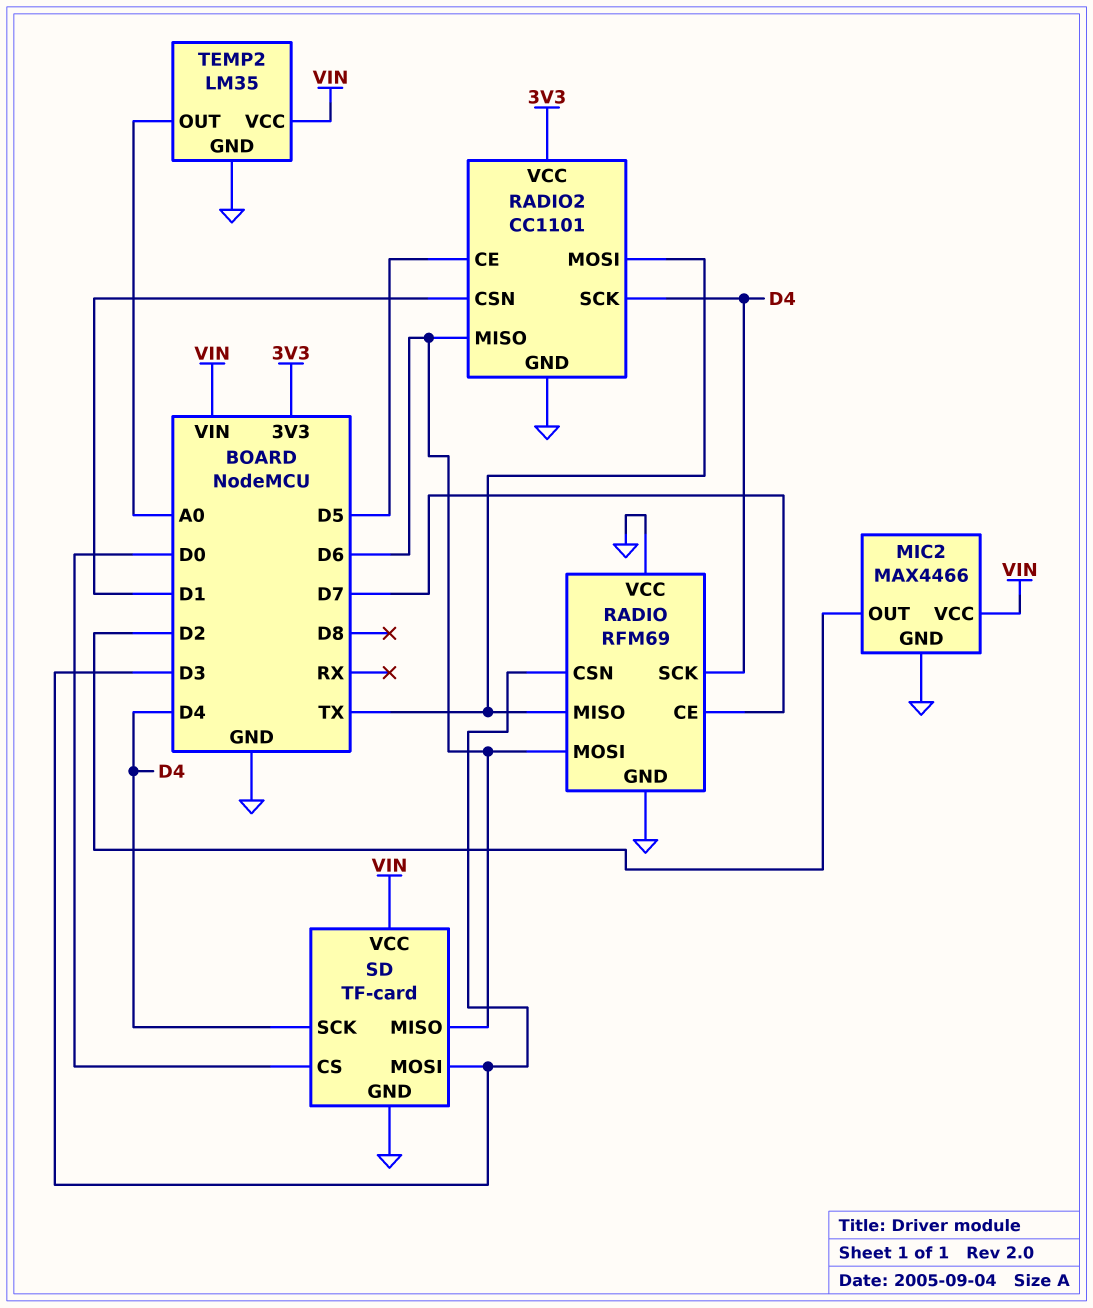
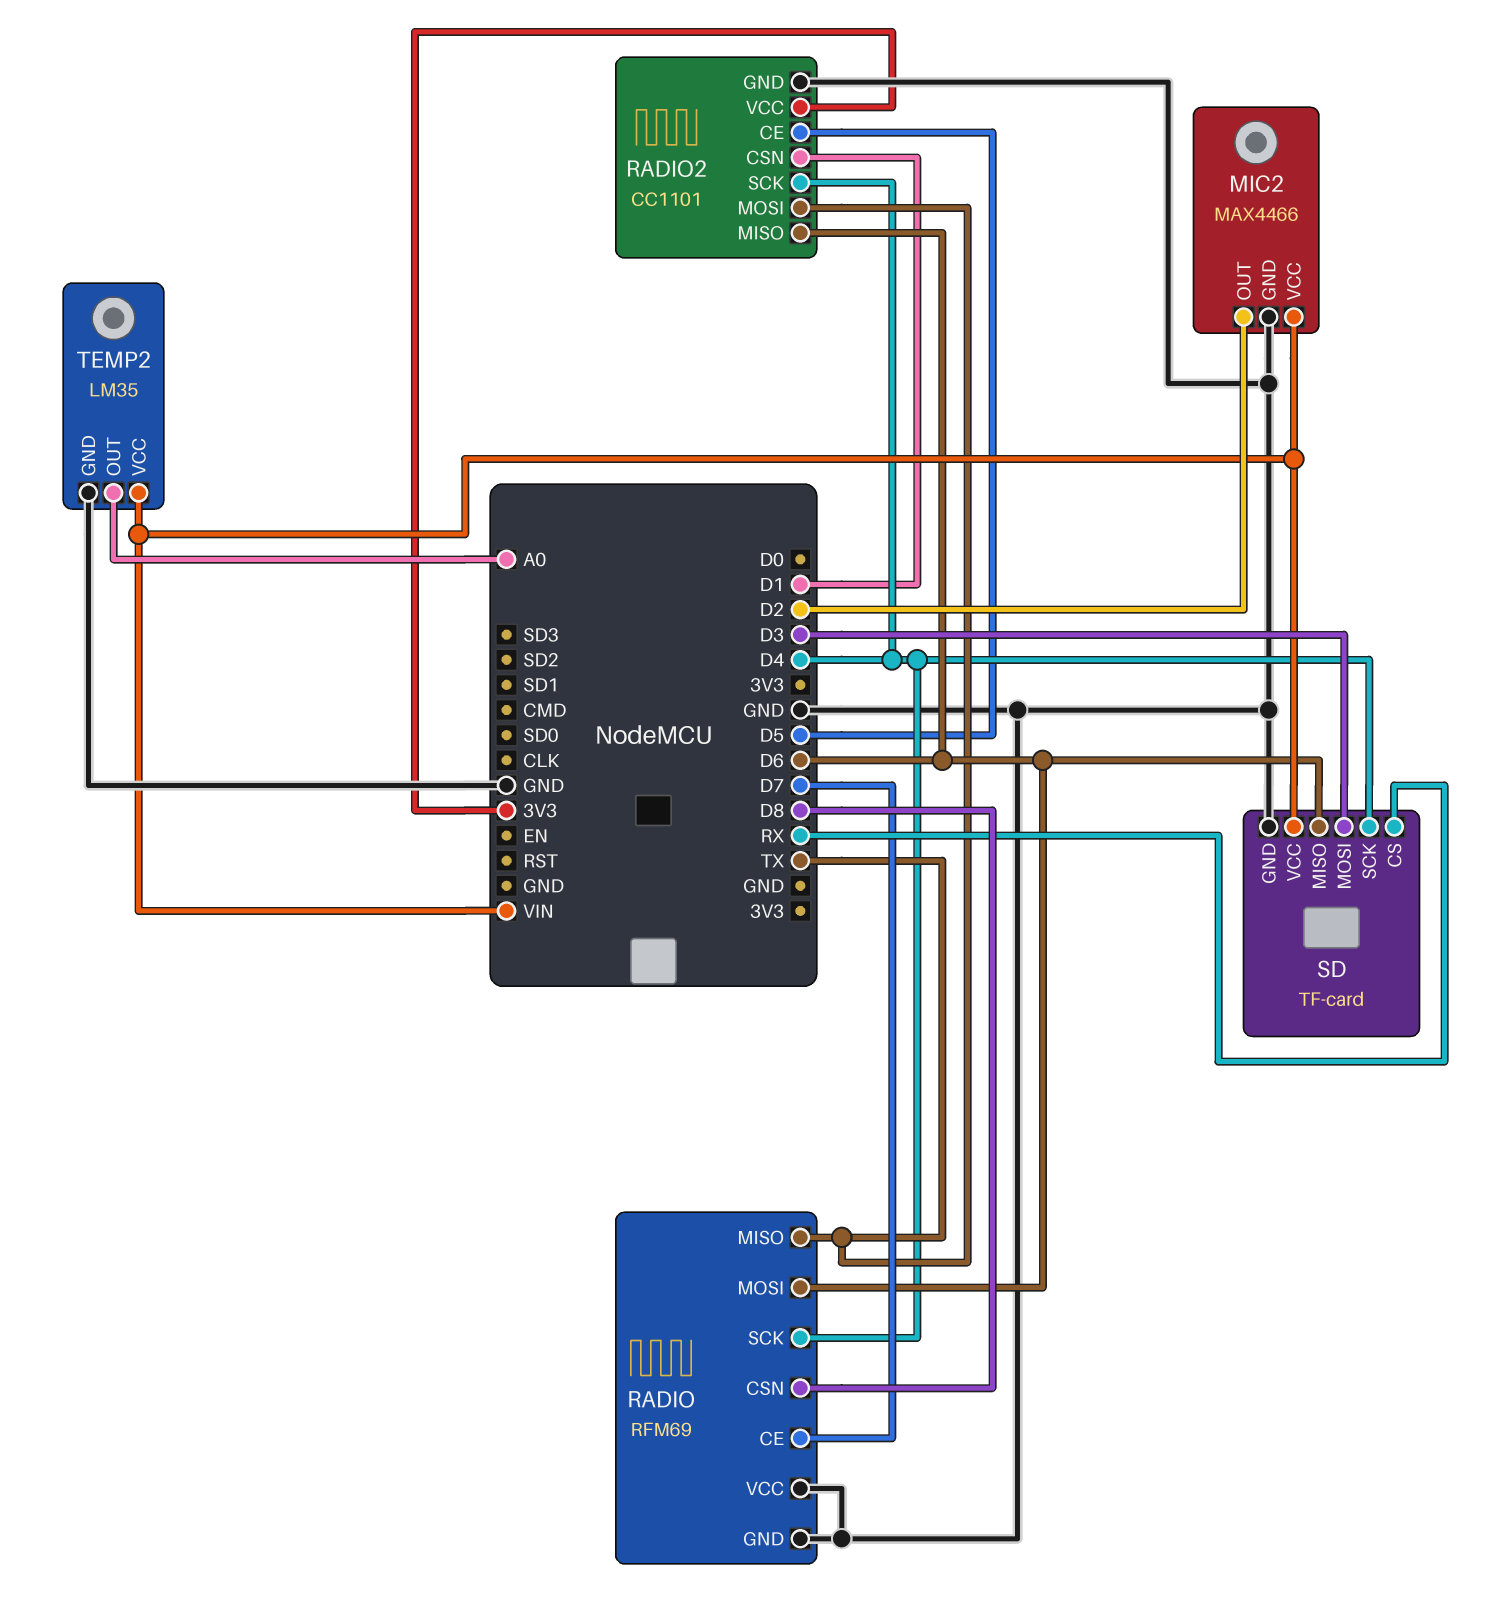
RADIO pin CSN: D3 -> D8
SD pin CS: D0 -> RX

